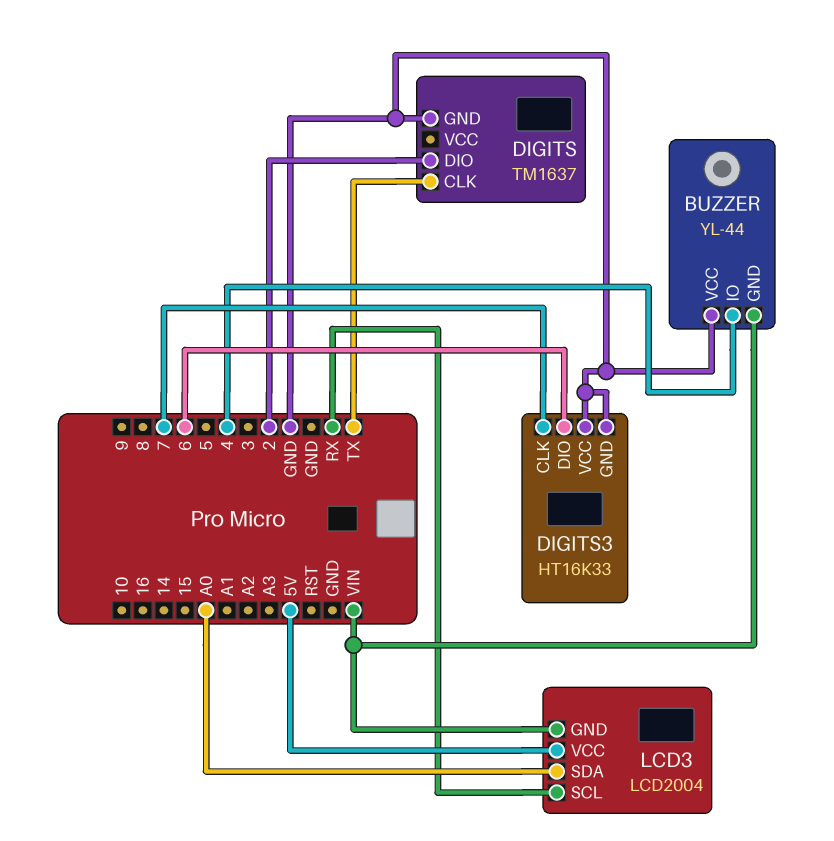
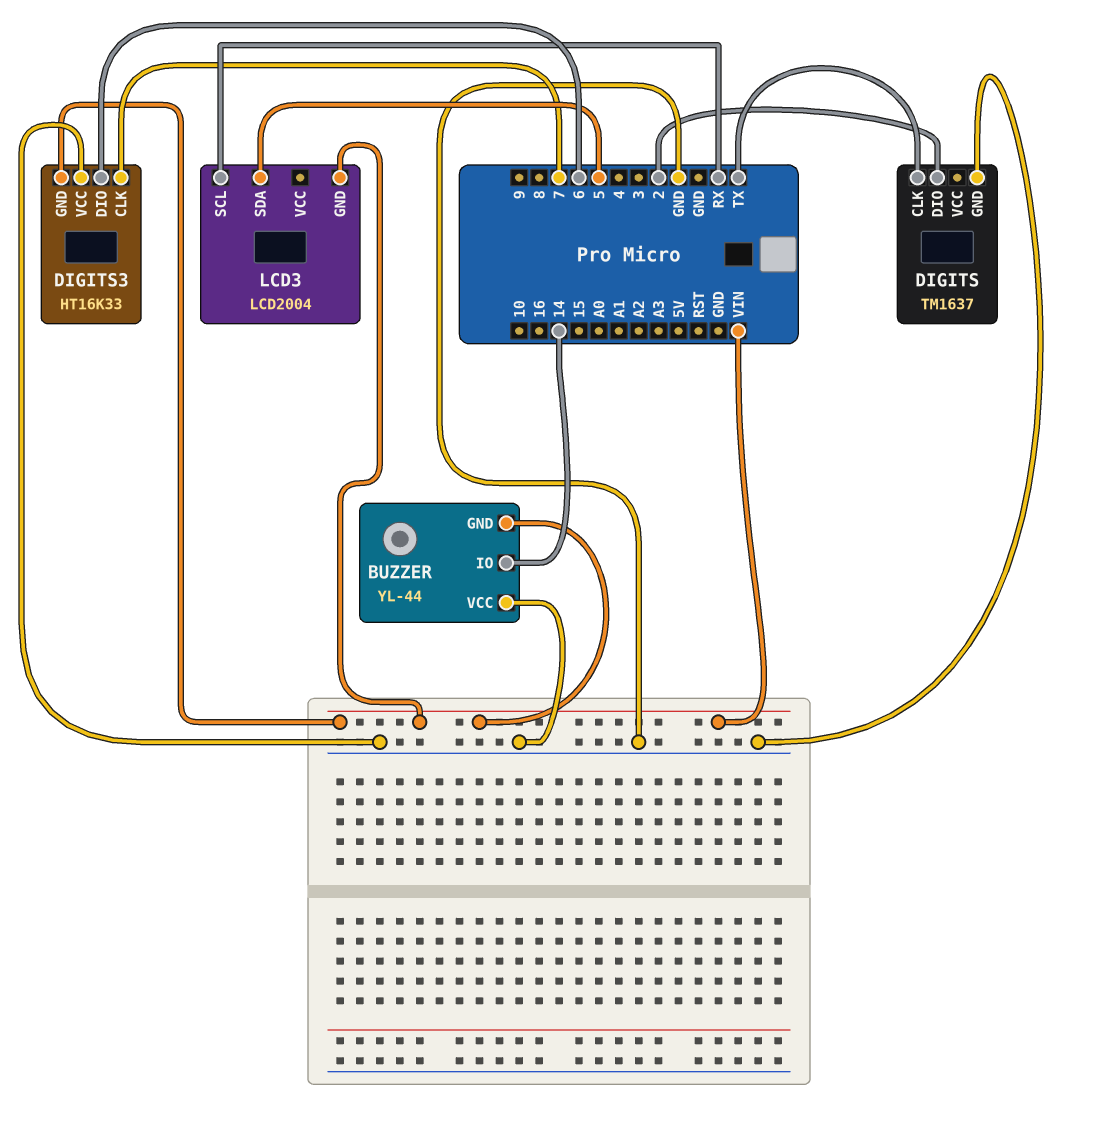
BUZZER pin IO: 4 -> 14
DIGITS3 pin GND: GND -> VIN
LCD3 pin SDA: A0 -> 5
LCD3 pin VCC: 5V -> none

